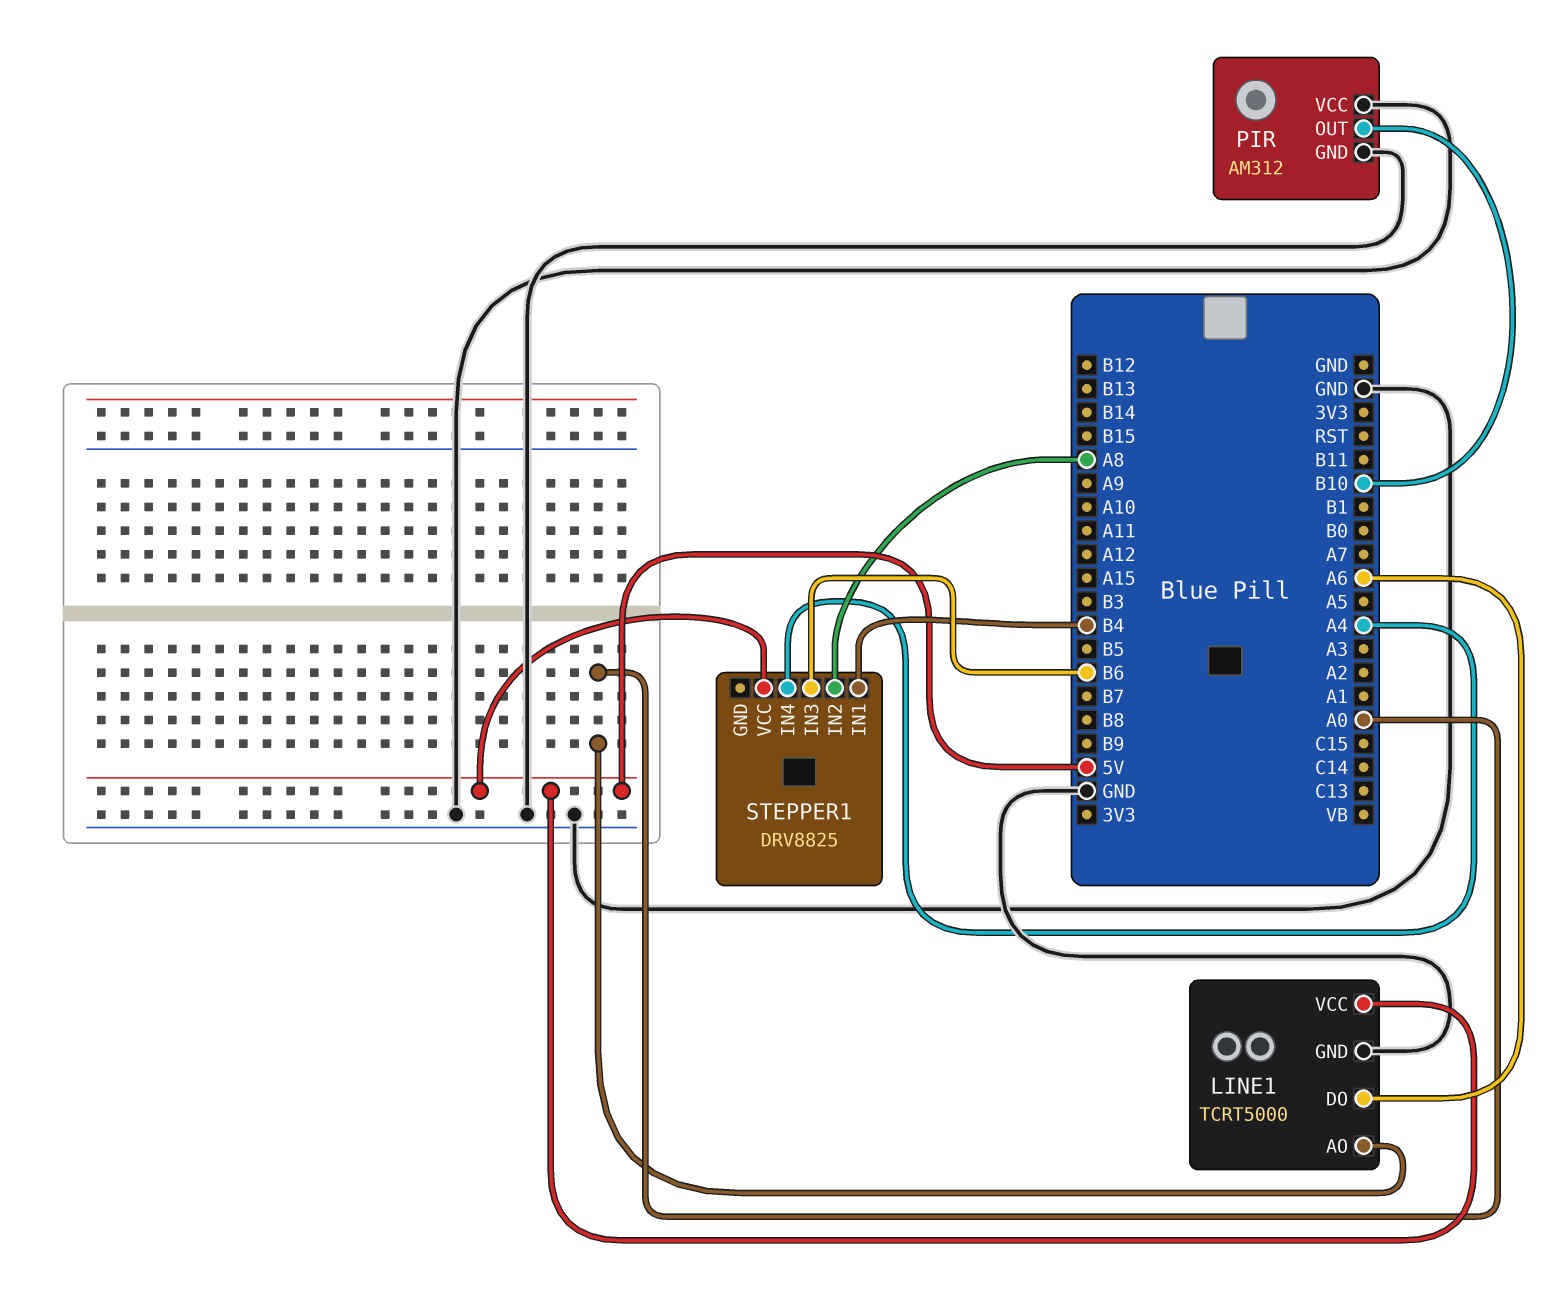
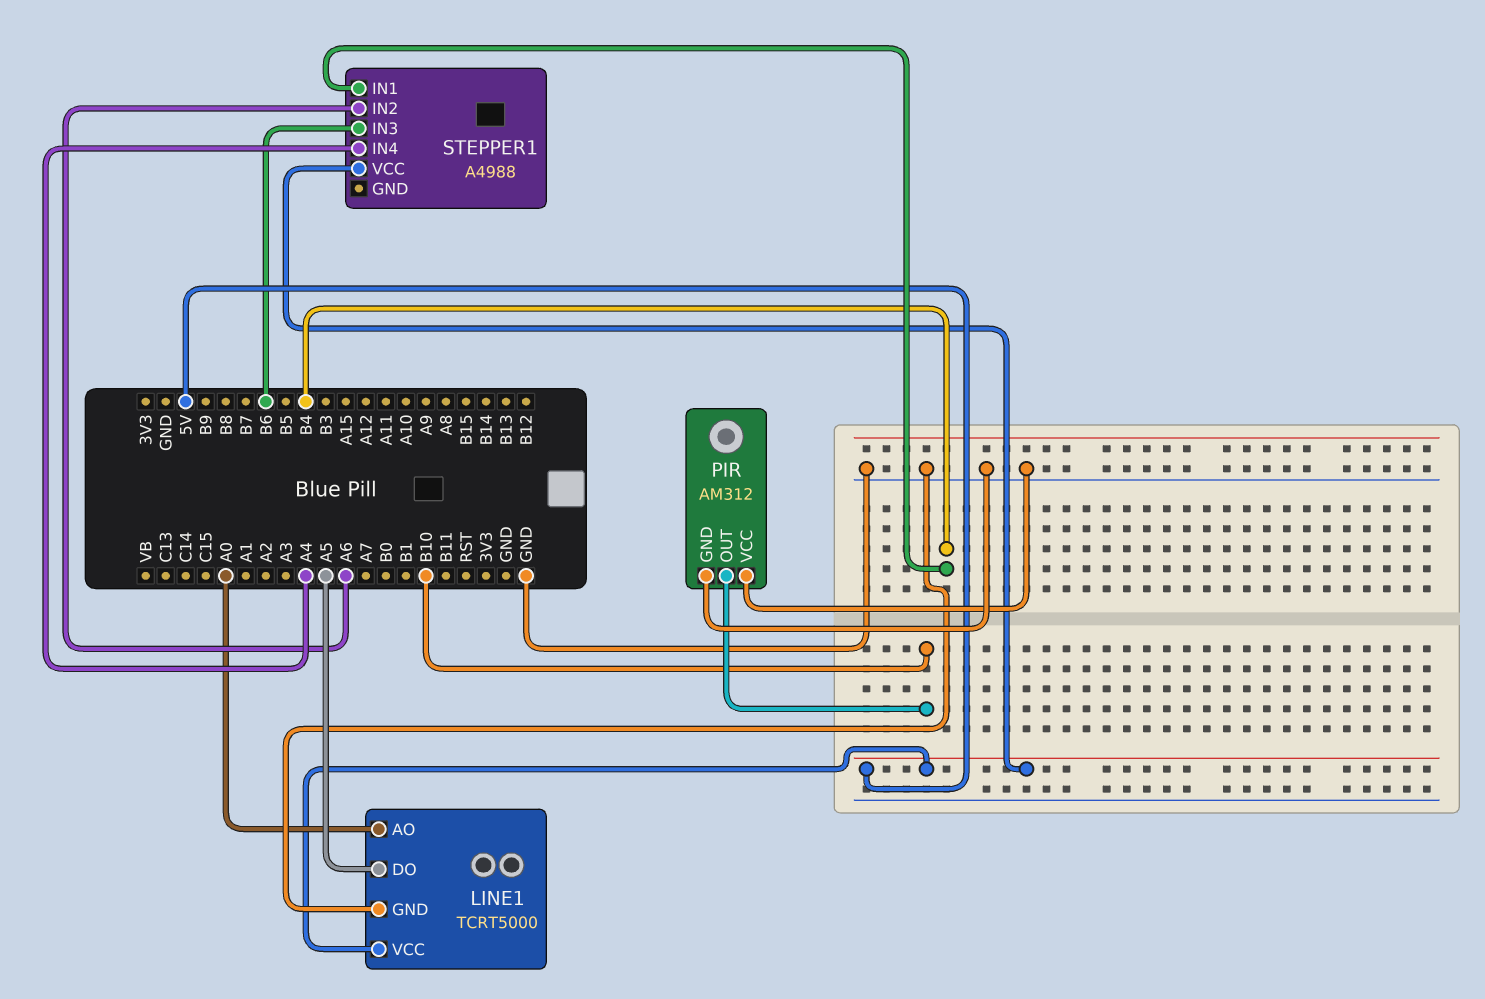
LINE1 pin DO: A6 -> A5
STEPPER1: DRV8825 -> A4988
STEPPER1 pin IN2: A8 -> A6

